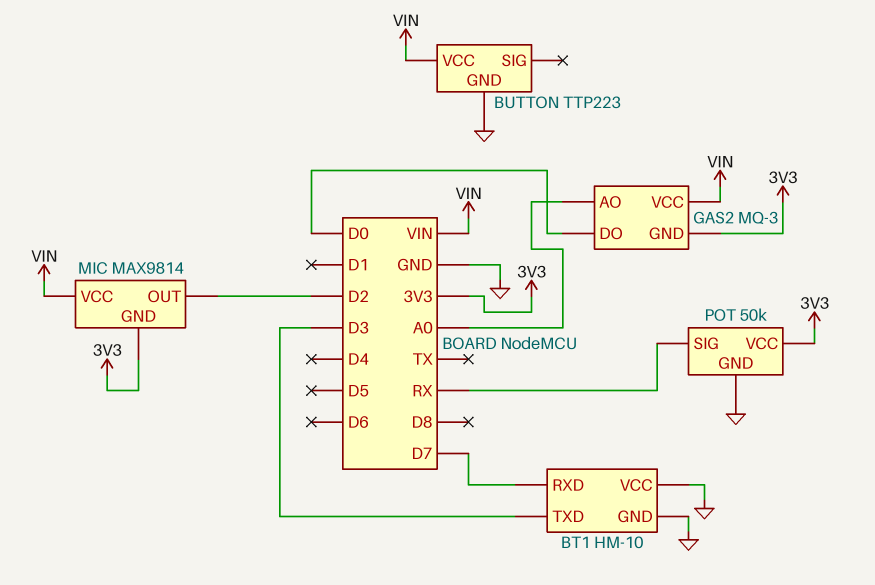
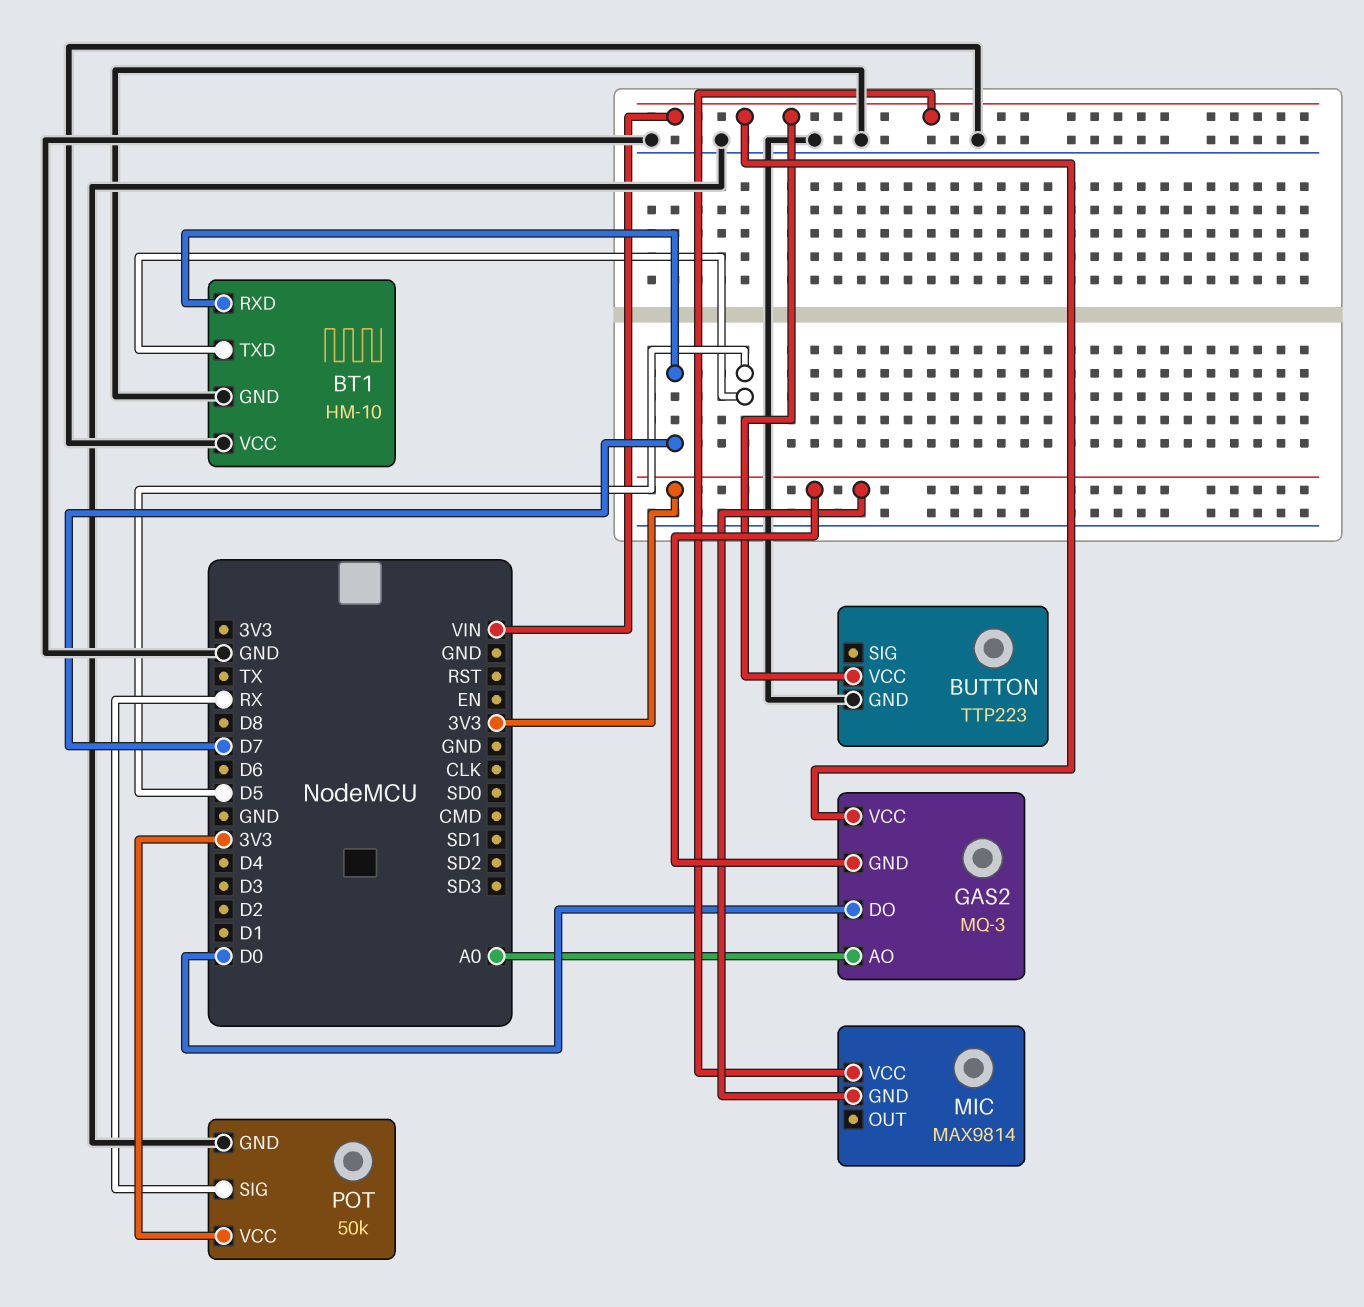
BT1 pin TXD: D3 -> D5
MIC pin OUT: D2 -> none

